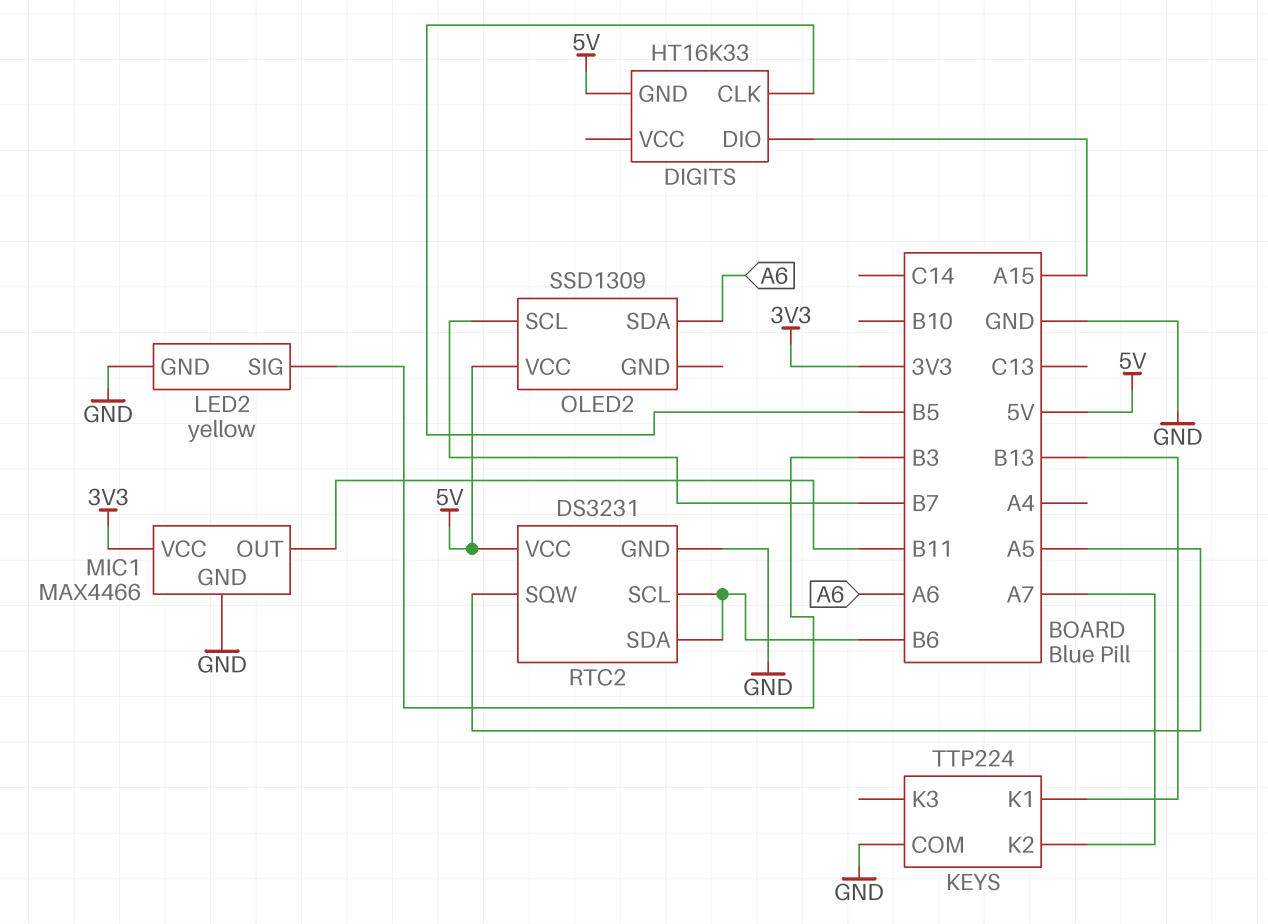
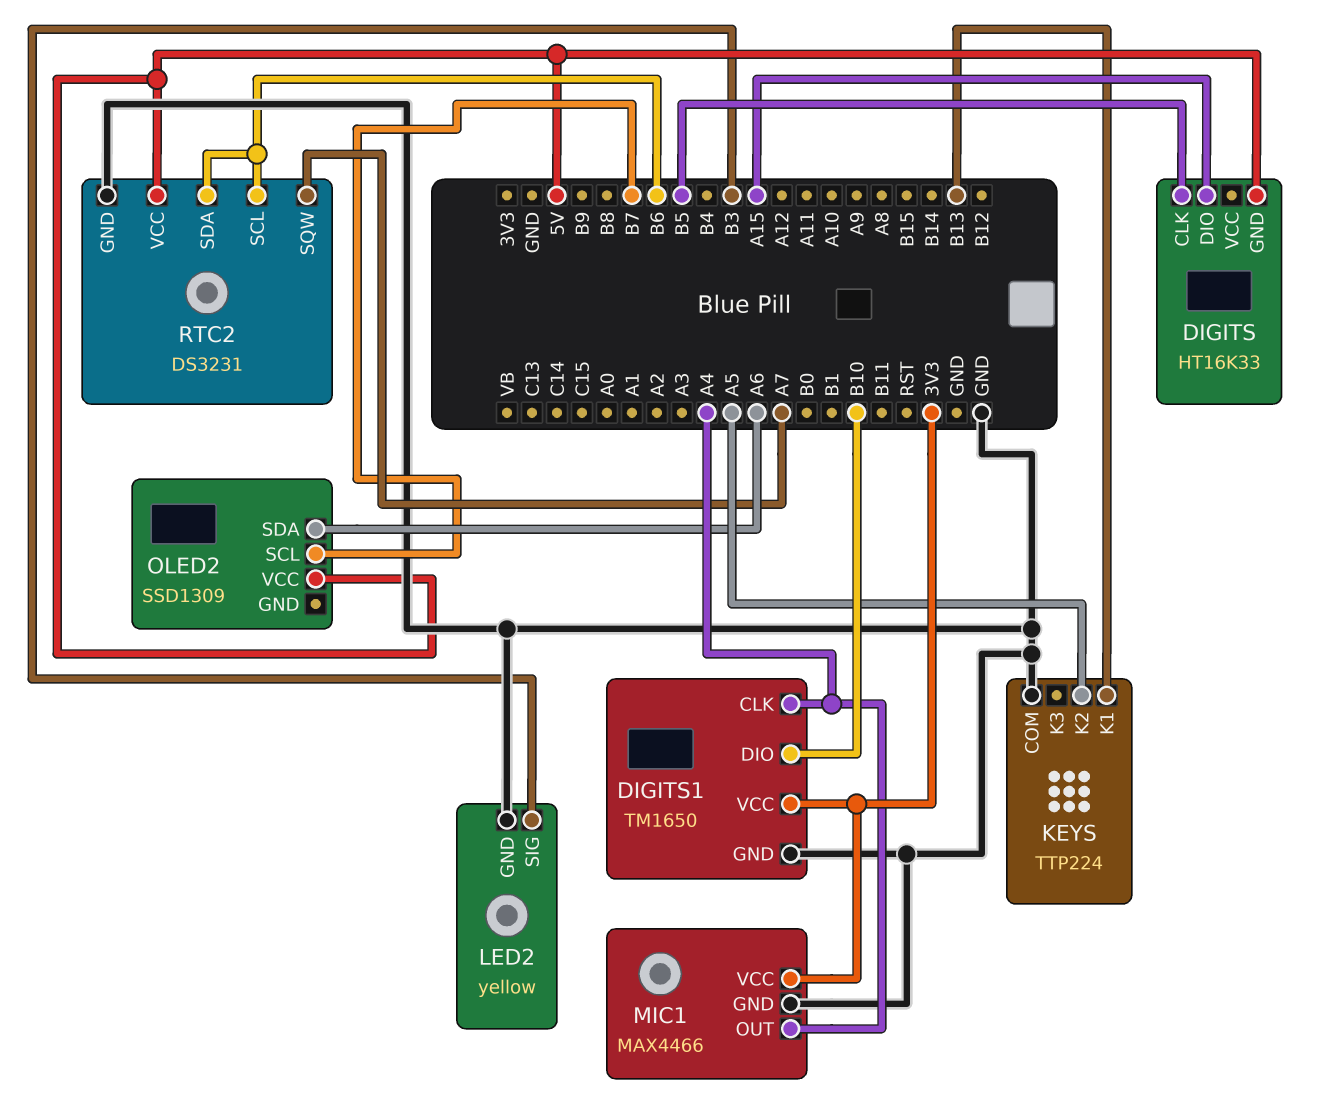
DIGITS1: none -> TM1650
DIGITS1 pin CLK: none -> A4
DIGITS1 pin DIO: none -> B10
DIGITS1 pin GND: none -> GND
DIGITS1 pin VCC: none -> 3V3
KEYS pin K2: A7 -> A5
MIC1 pin OUT: B11 -> A4
RTC2 pin SQW: A5 -> A7

